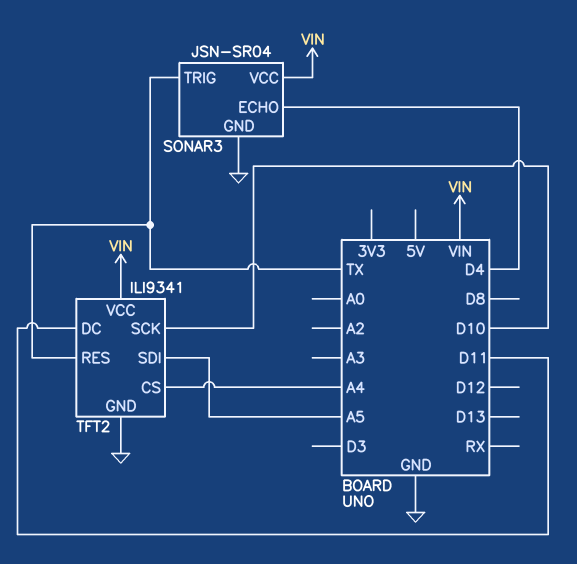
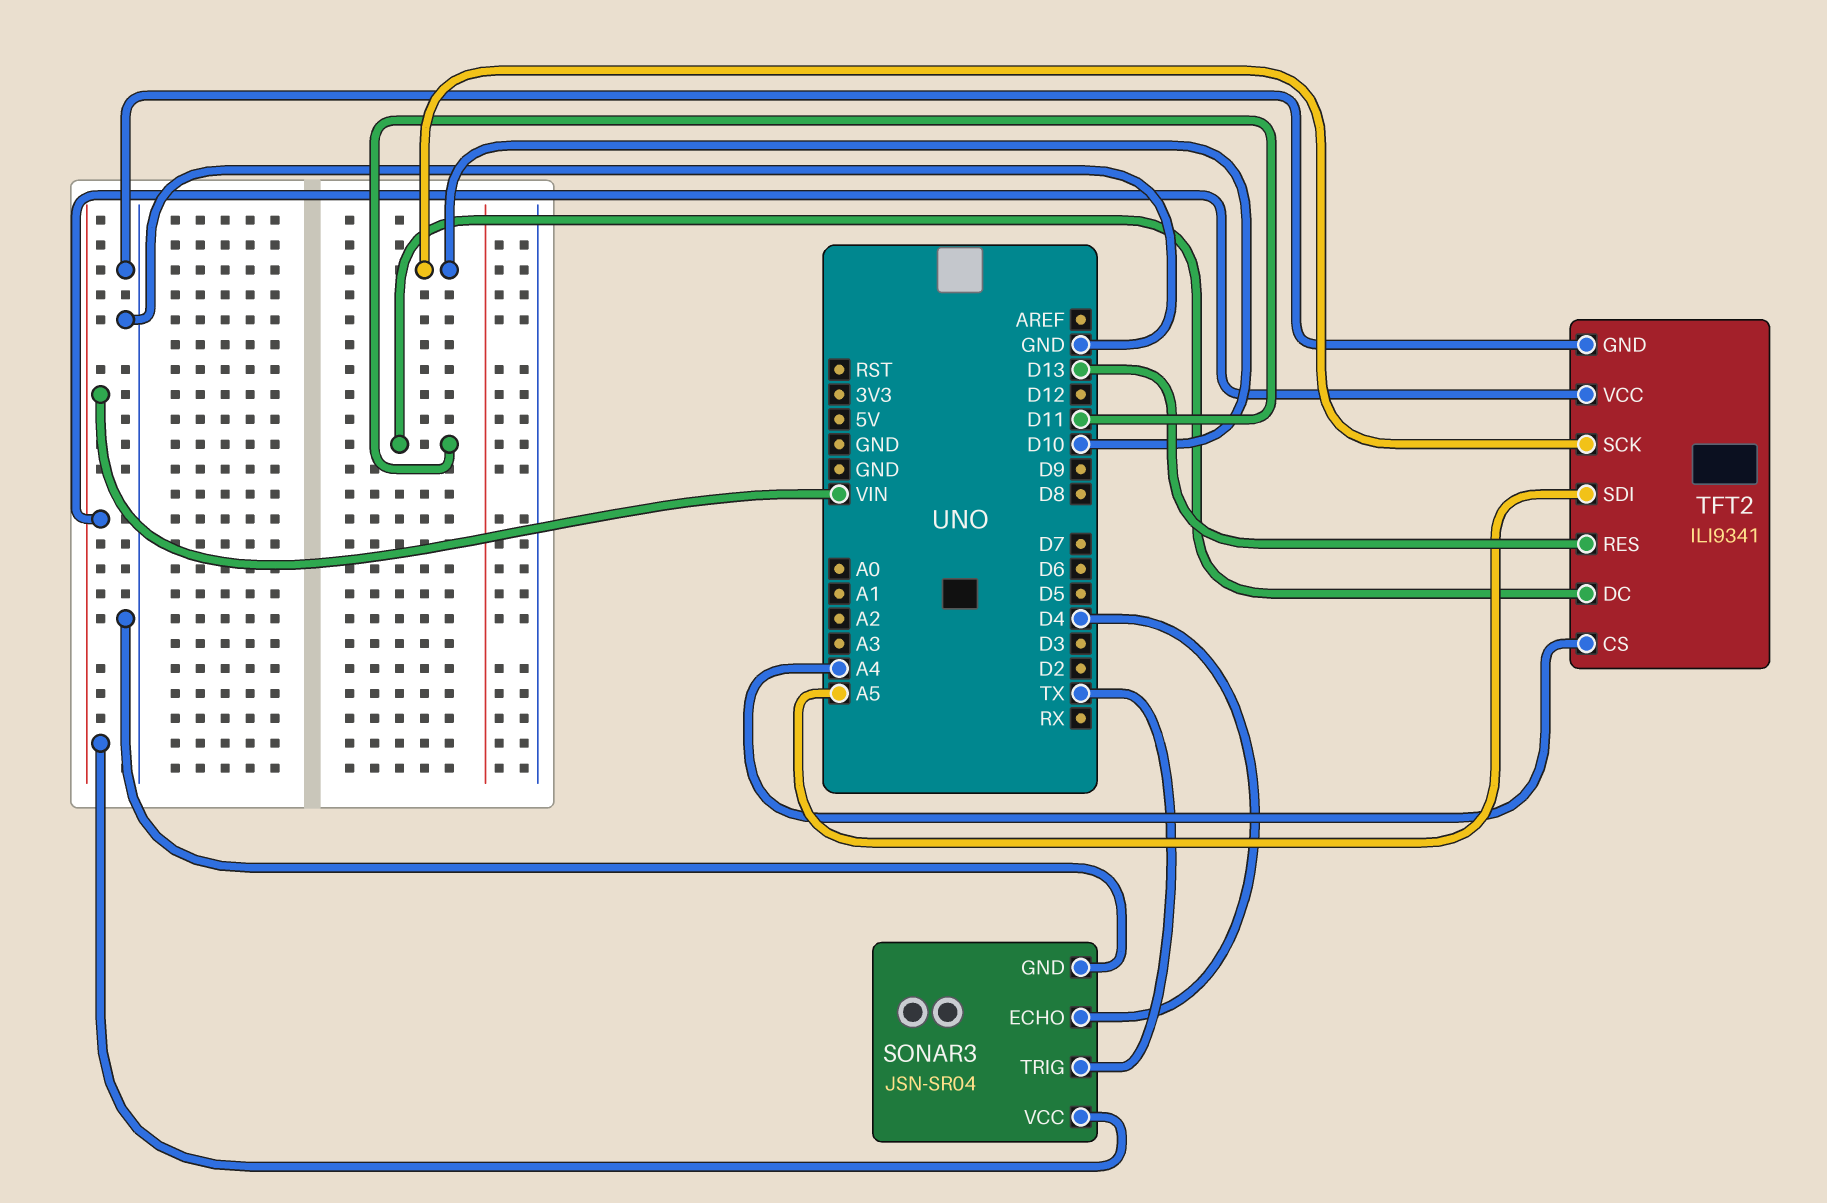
TFT2 pin RES: TX -> D13

